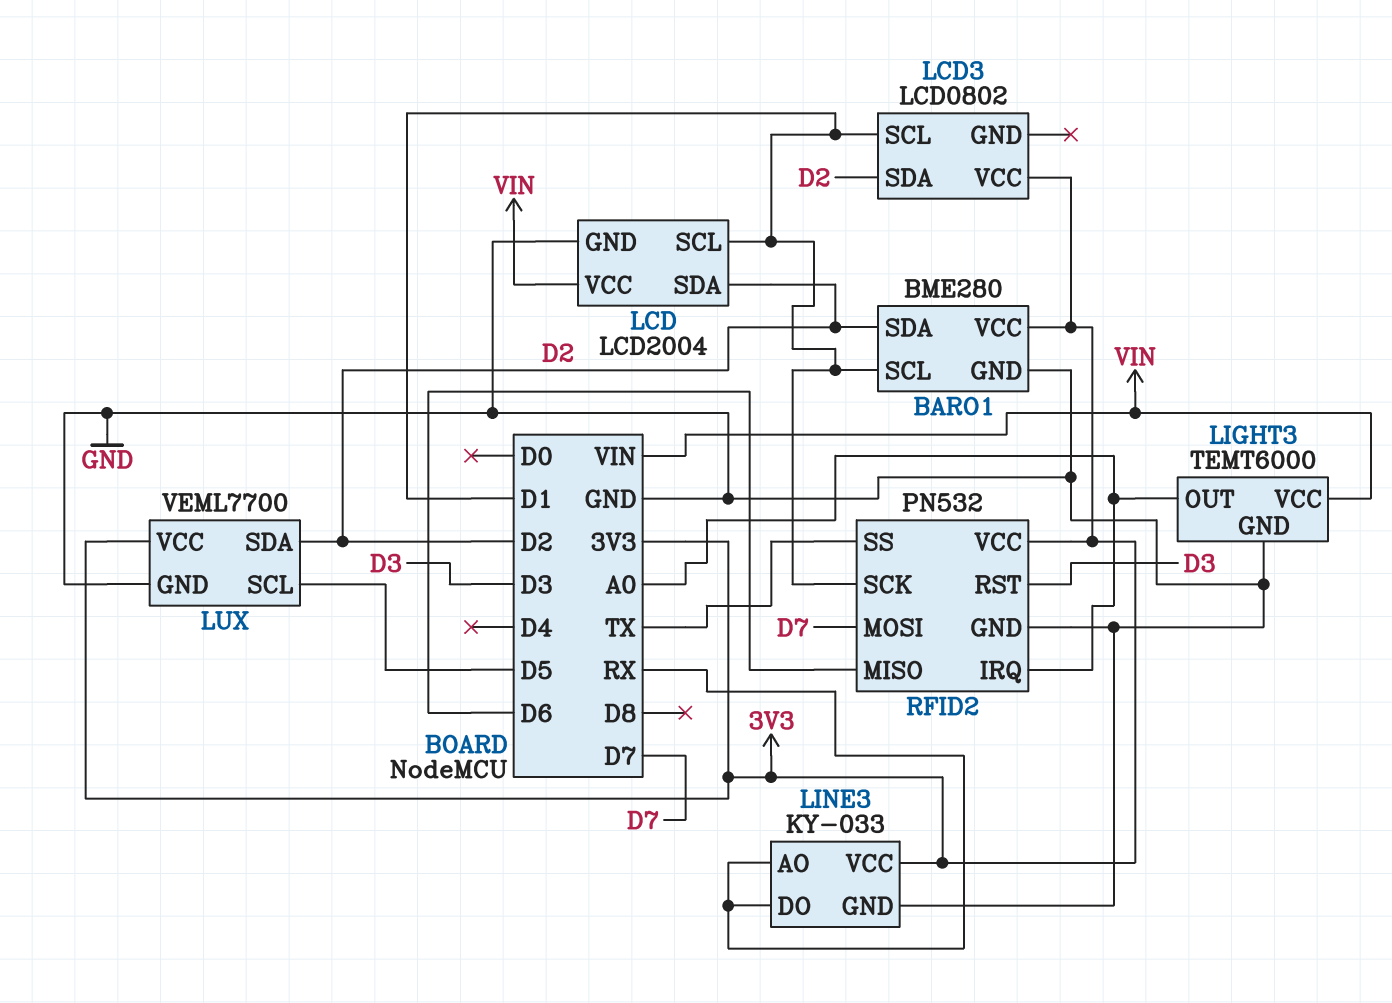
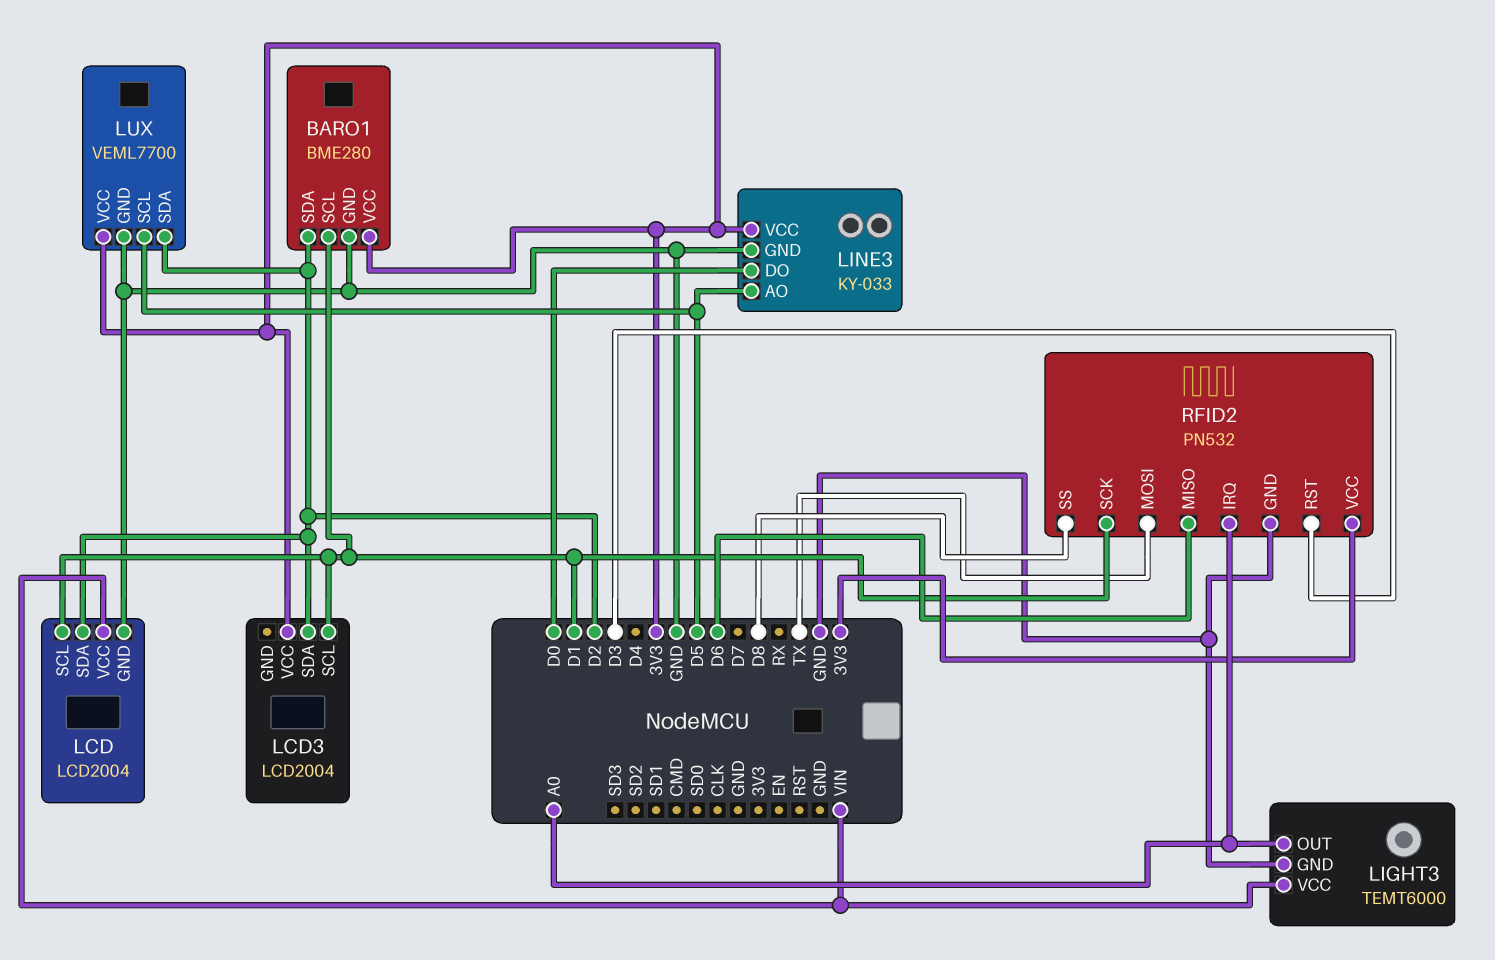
LCD3: LCD0802 -> LCD2004
LINE3 pin AO: RX -> D5
LINE3 pin DO: RX -> D0
RFID2 pin MOSI: D7 -> TX
RFID2 pin SS: TX -> D8

